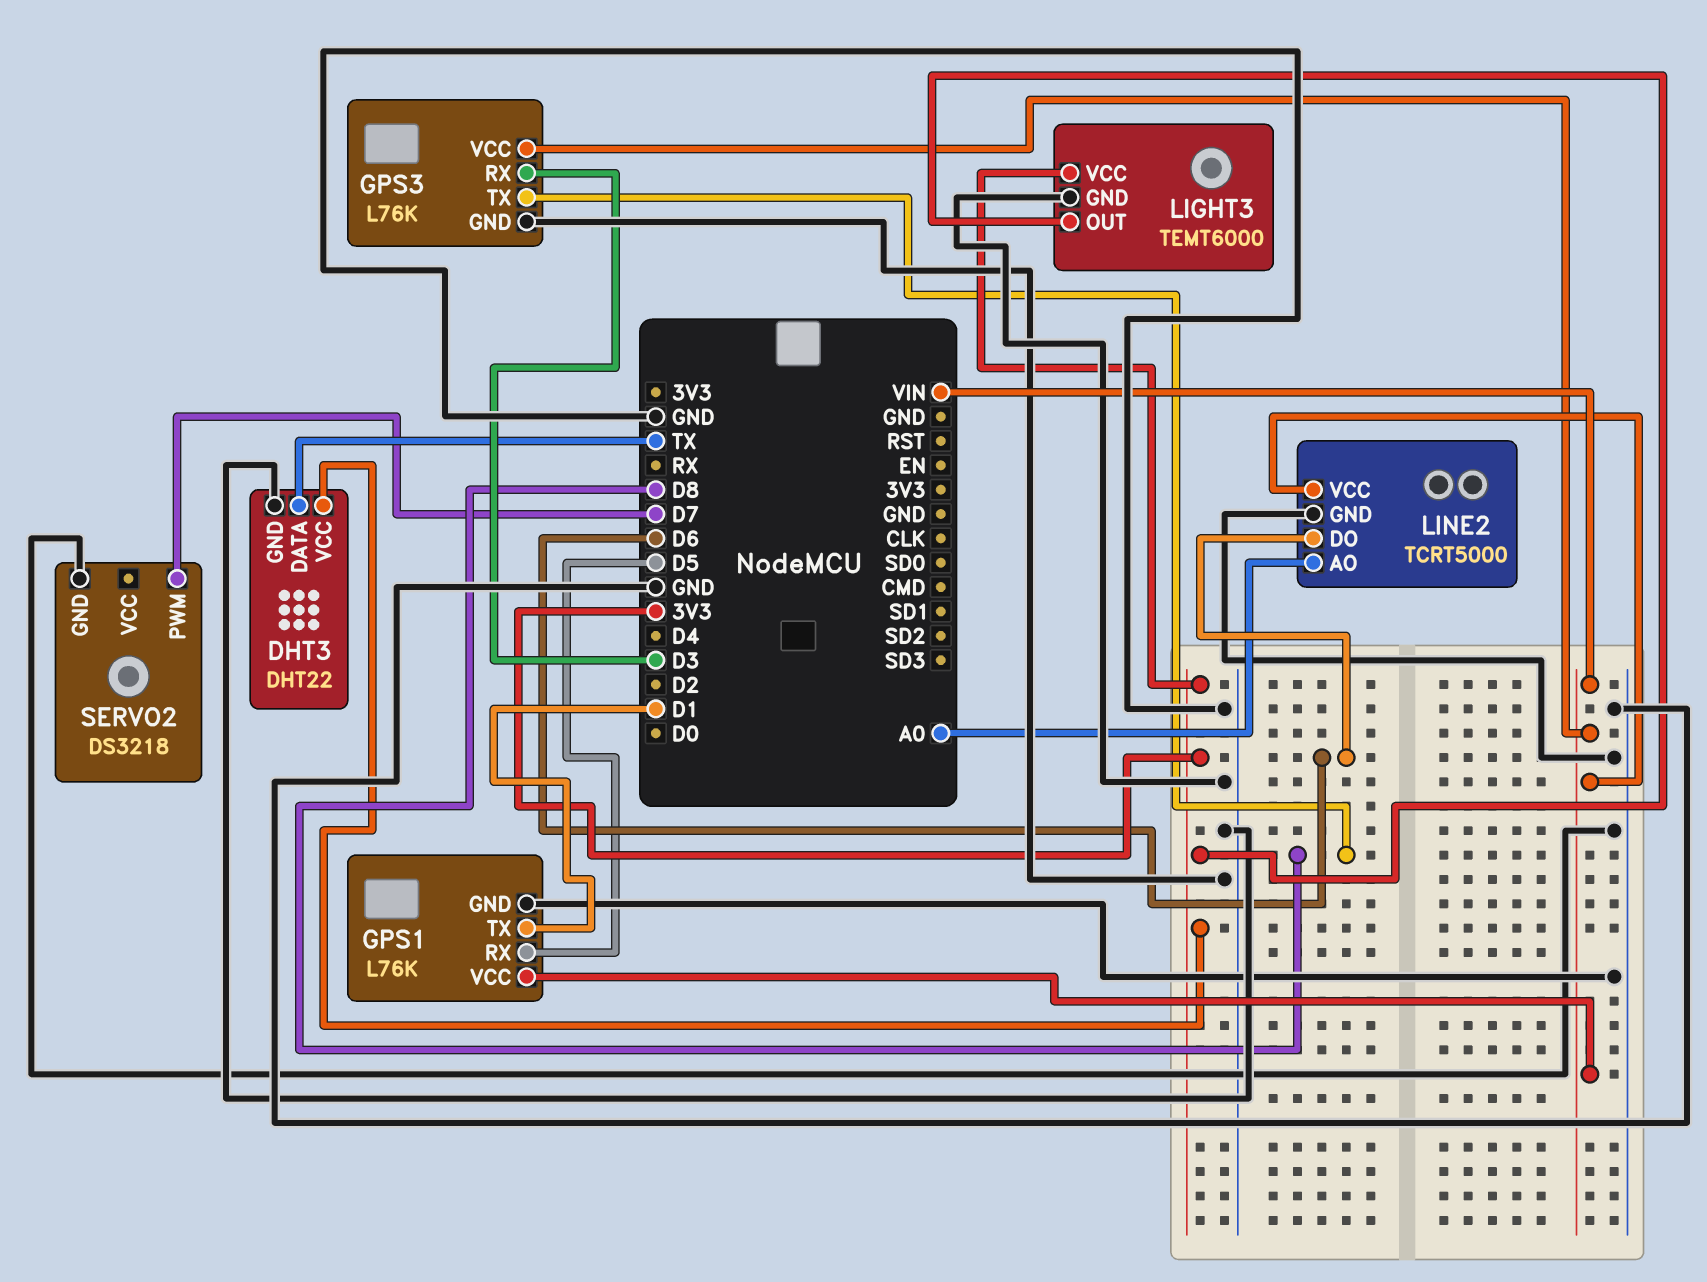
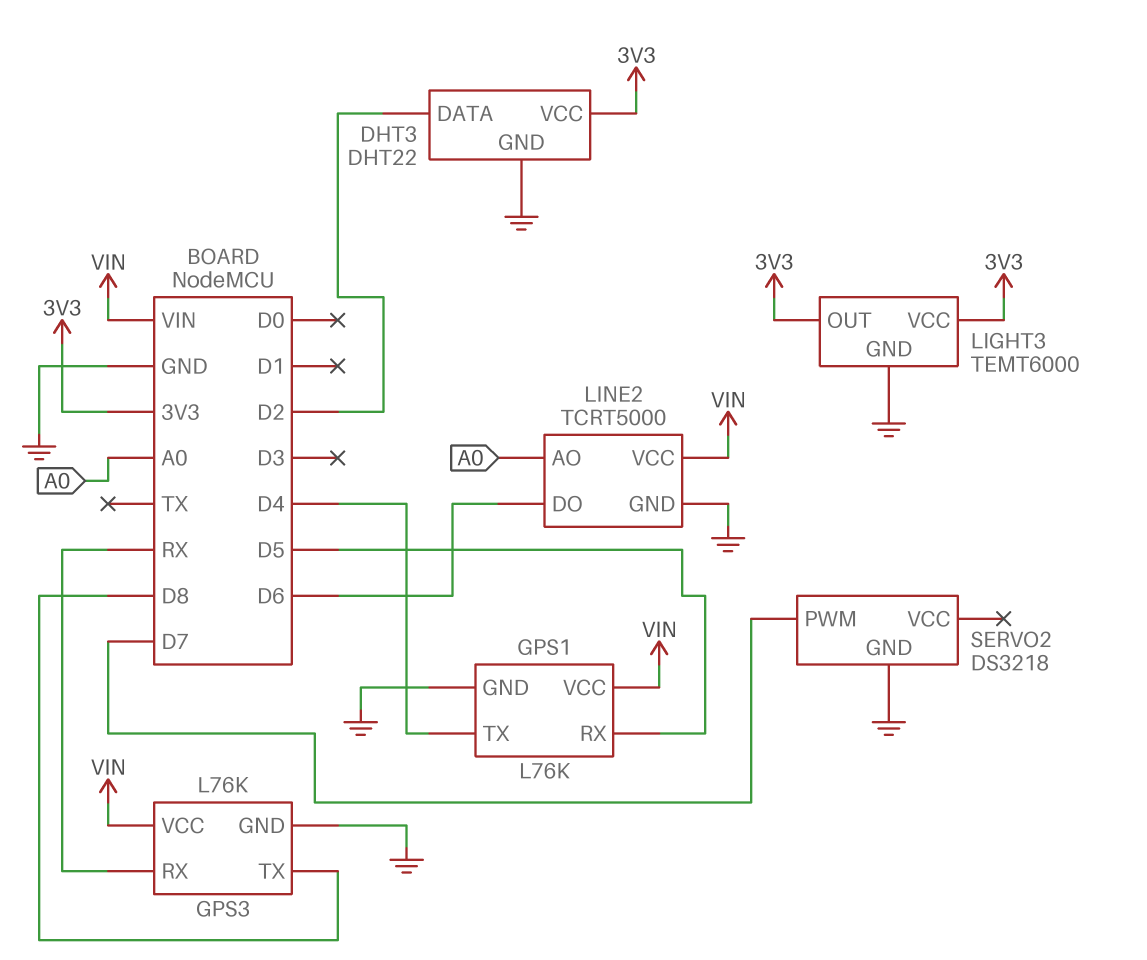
DHT3 pin DATA: TX -> D2
GPS1 pin TX: D1 -> D4
GPS3 pin RX: D3 -> RX

